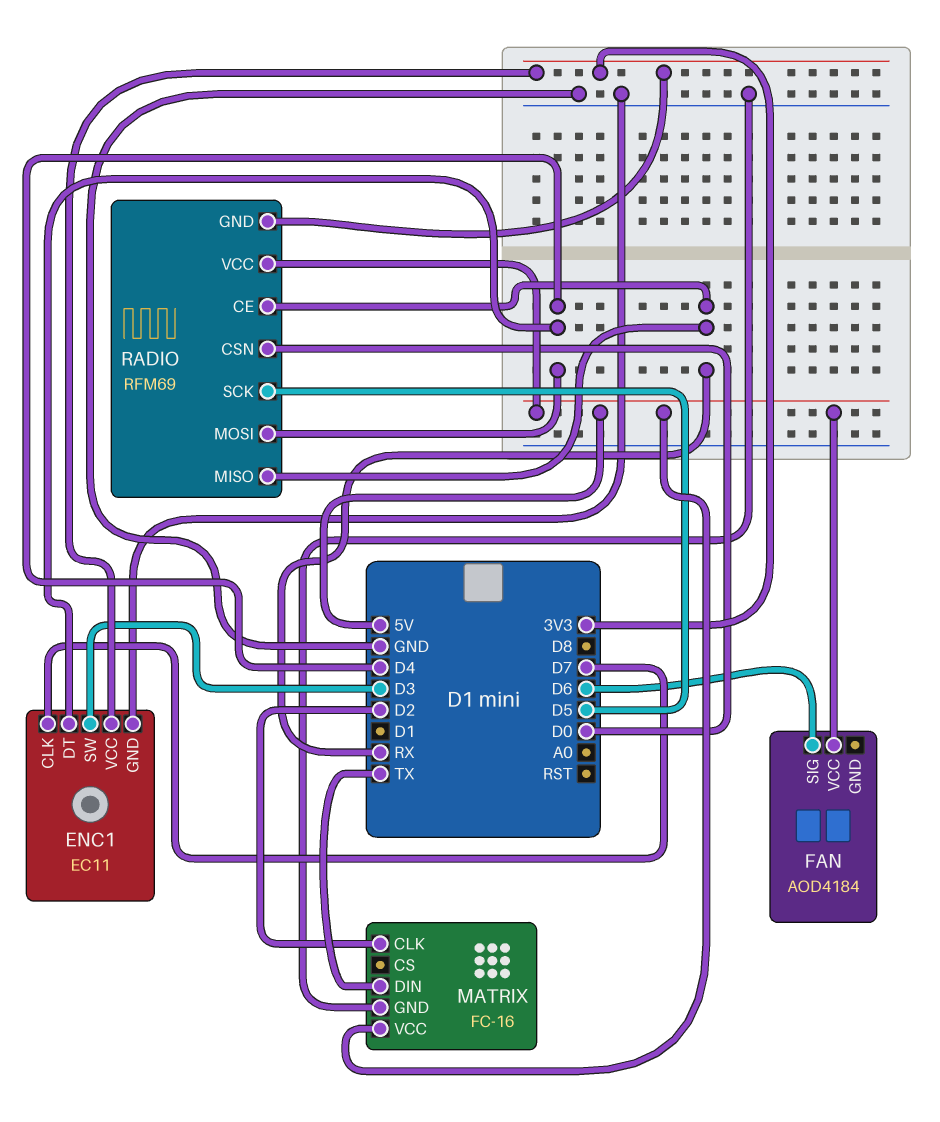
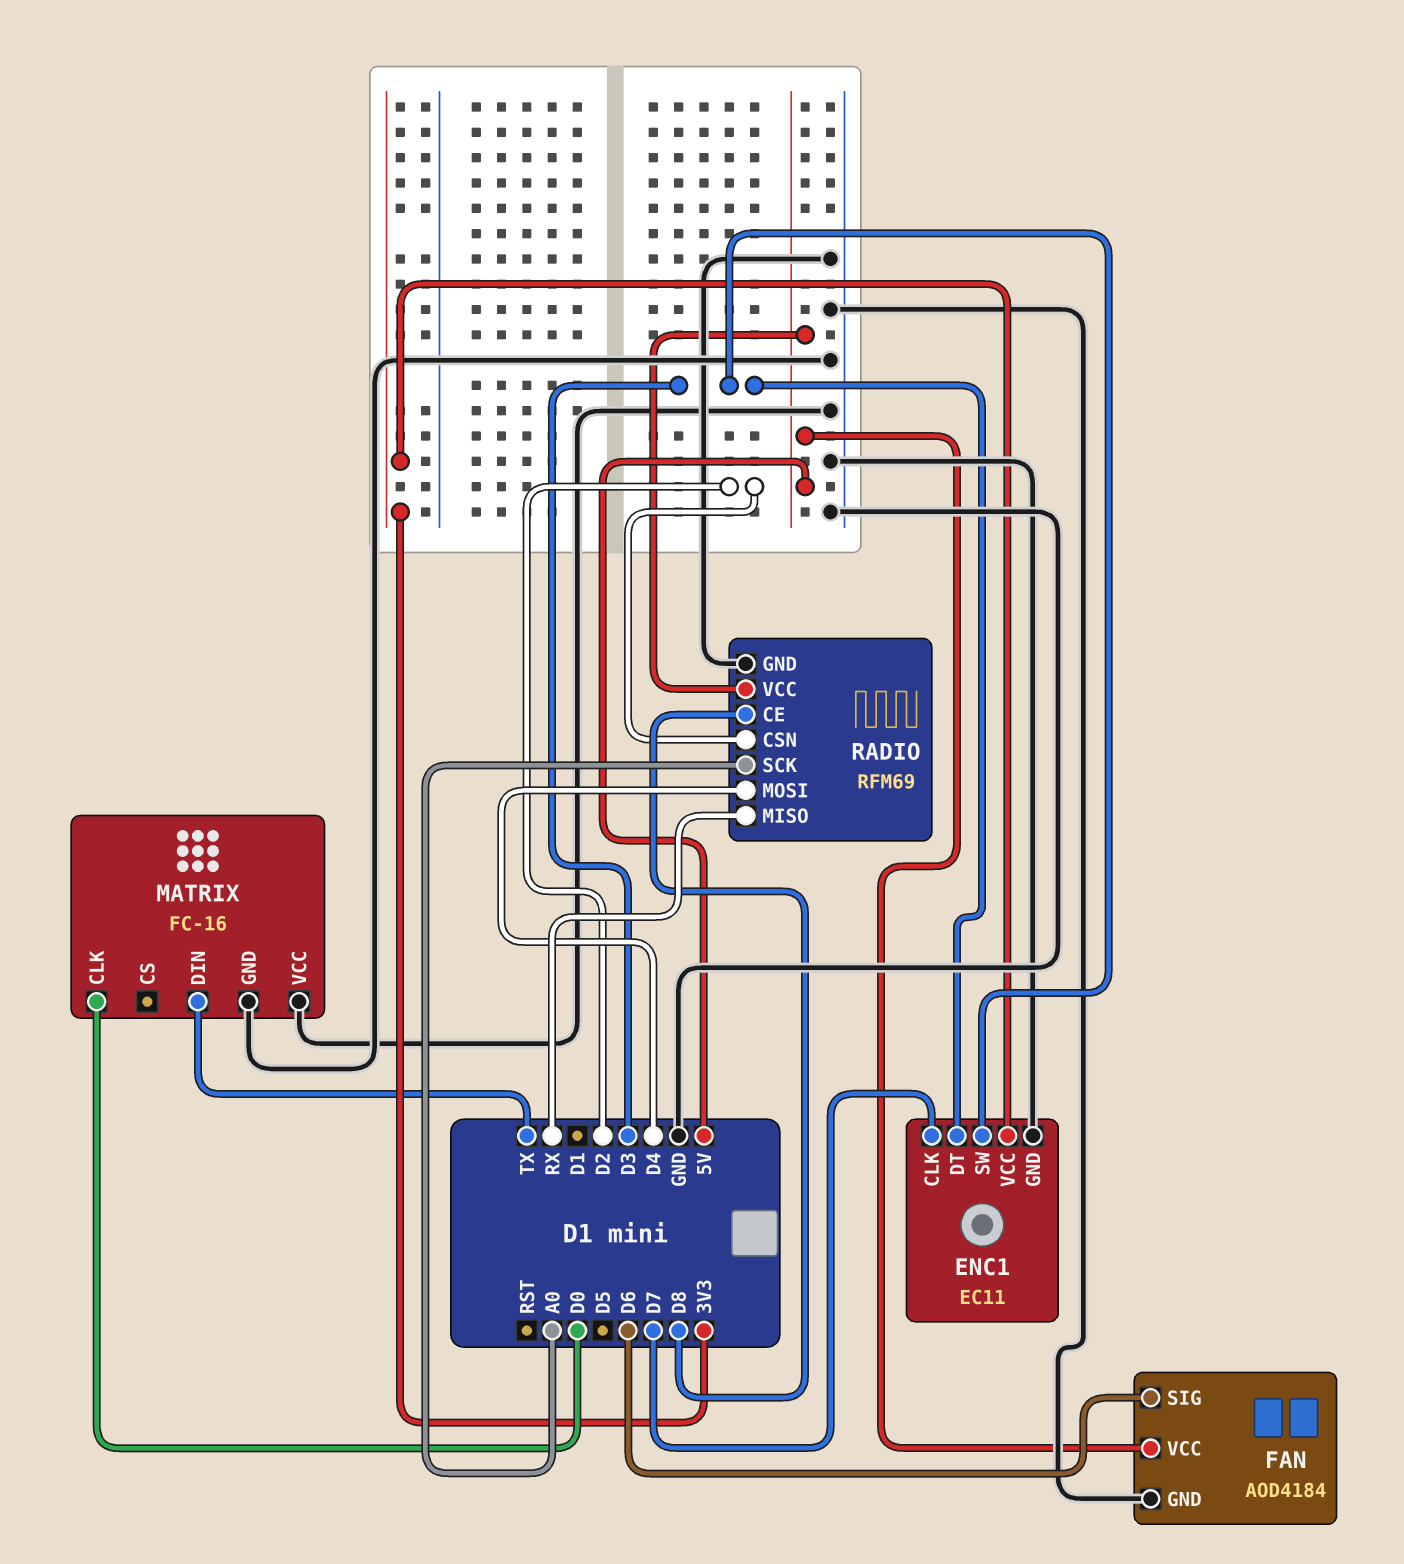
ENC1 pin DT: D4 -> D3
FAN pin GND: none -> GND
MATRIX pin CLK: D2 -> D0
MATRIX pin VCC: 5V -> GND
RADIO pin CE: RX -> D8
RADIO pin CSN: D0 -> D2
RADIO pin GND: 3V3 -> GND
RADIO pin SCK: D5 -> A0

